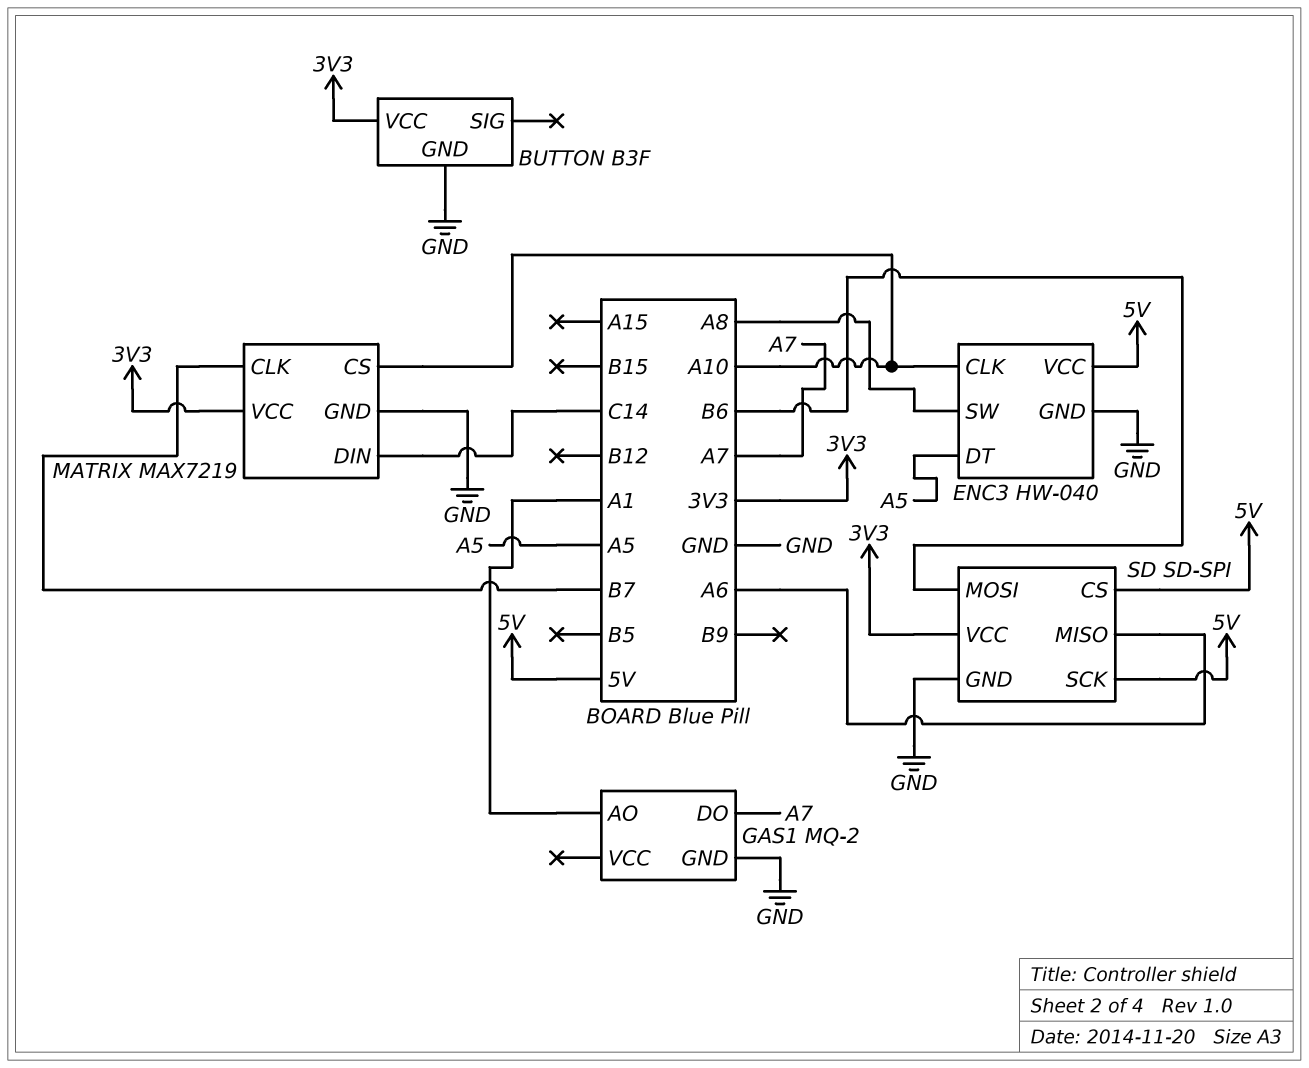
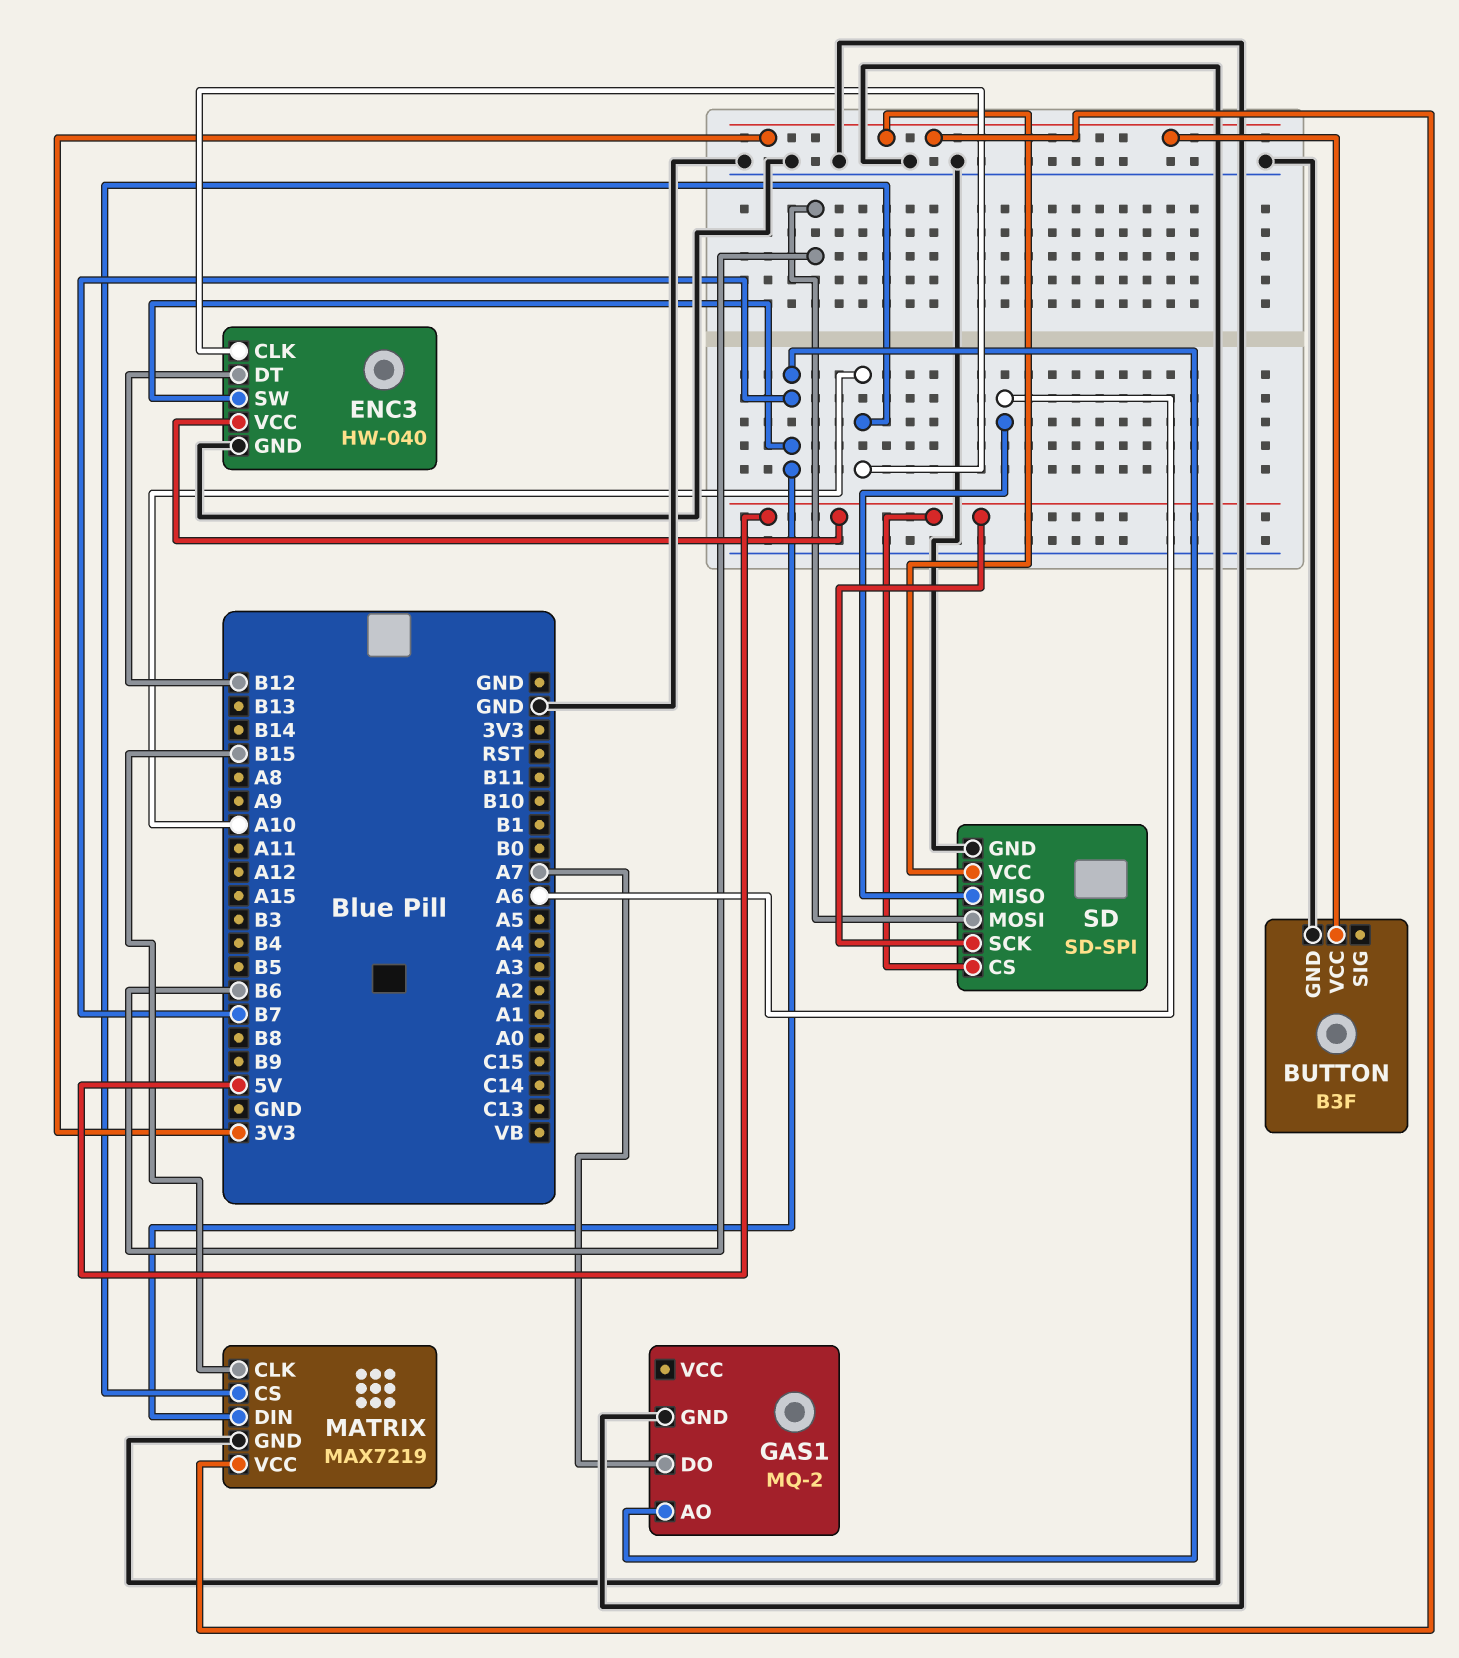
ENC3 pin DT: A5 -> B12
ENC3 pin SW: A8 -> B7
GAS1 pin AO: A1 -> B7
MATRIX pin CLK: B7 -> B15
MATRIX pin DIN: C14 -> B7

